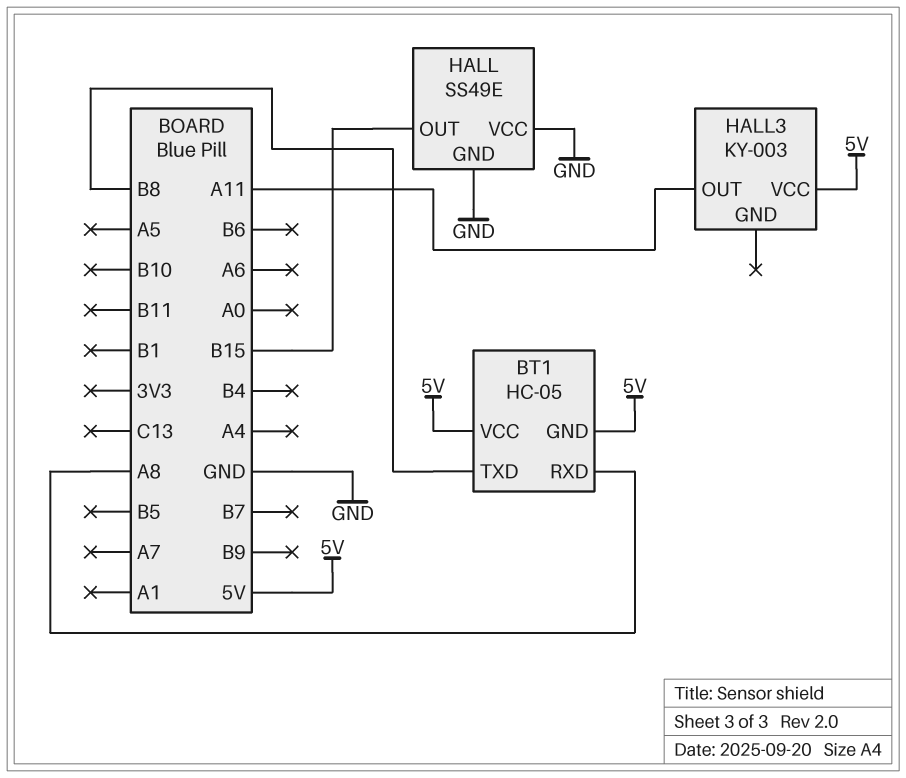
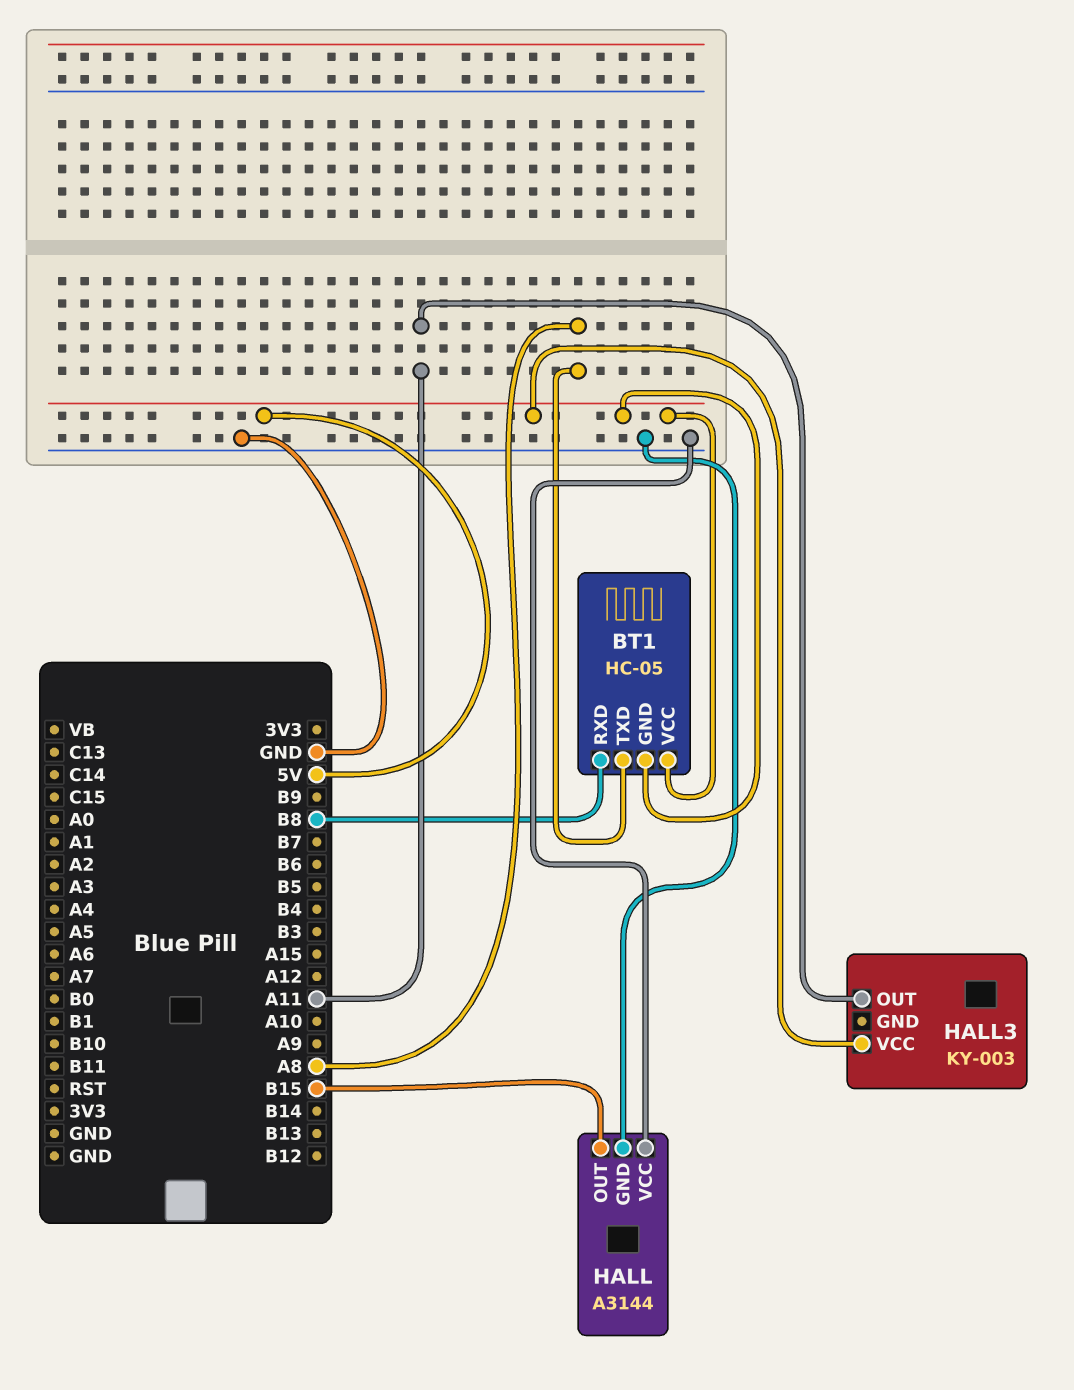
BT1 pin RXD: A8 -> B8
BT1 pin TXD: B8 -> A8
HALL: SS49E -> A3144

